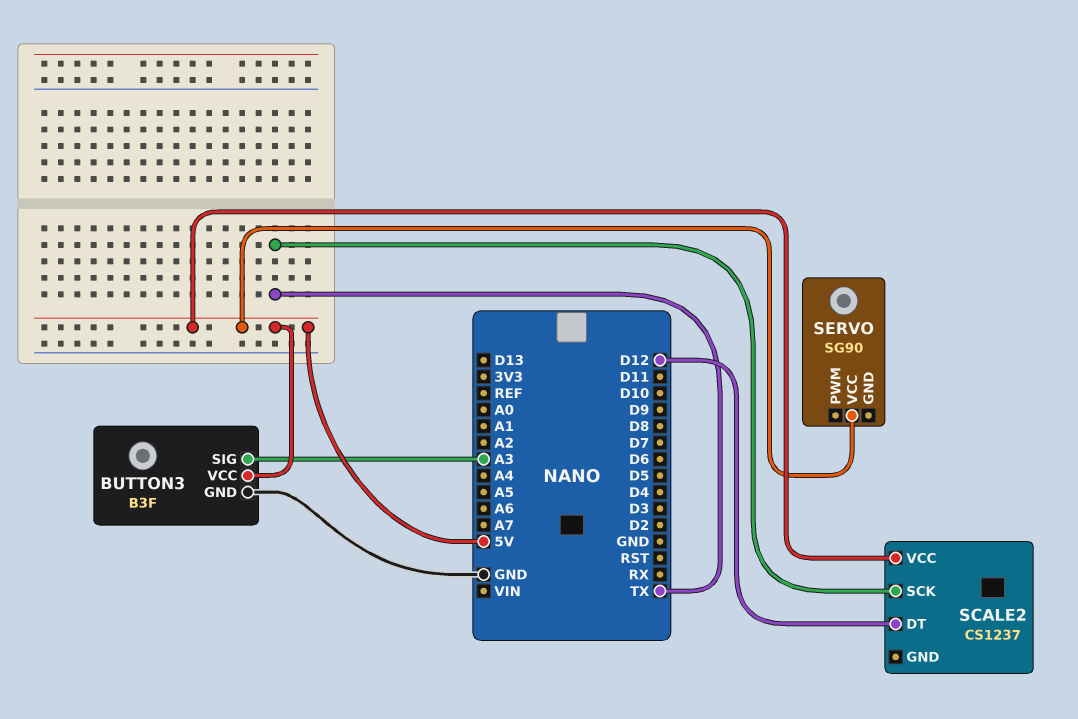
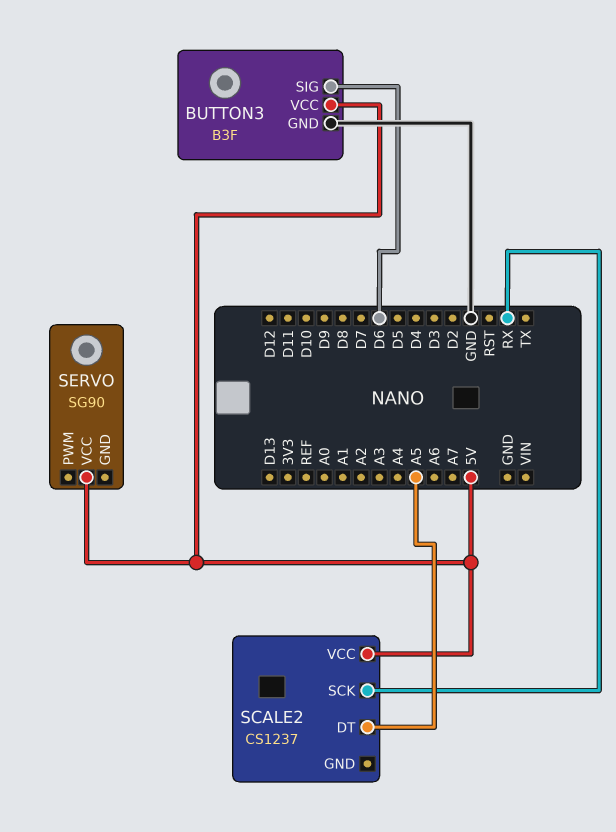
BUTTON3 pin SIG: A3 -> D6
SCALE2 pin DT: D12 -> A5
SCALE2 pin SCK: TX -> RX

